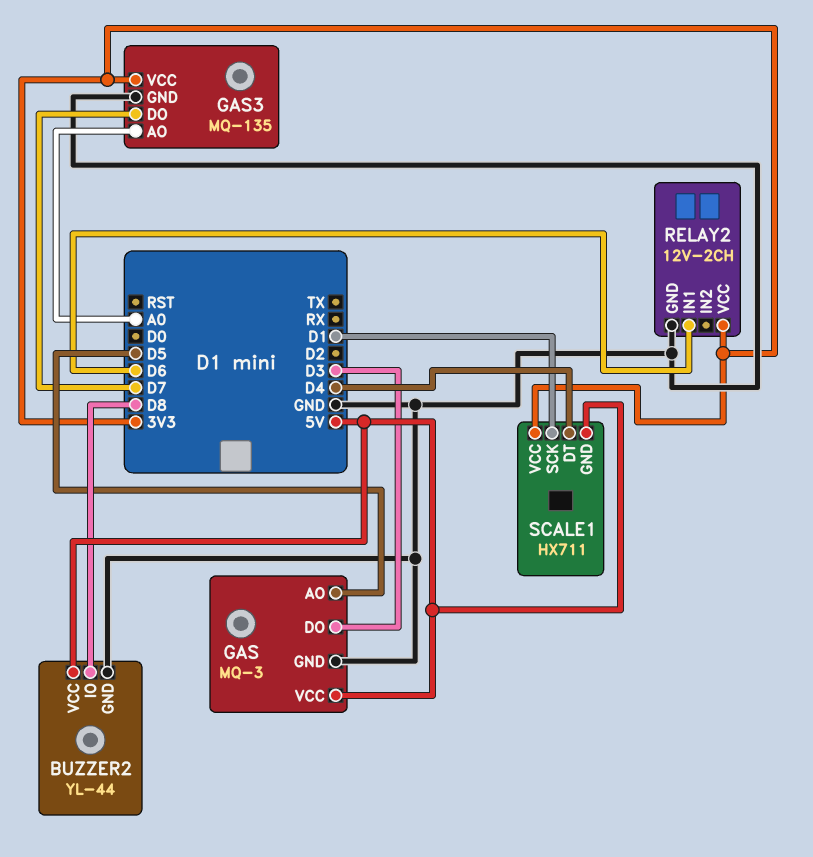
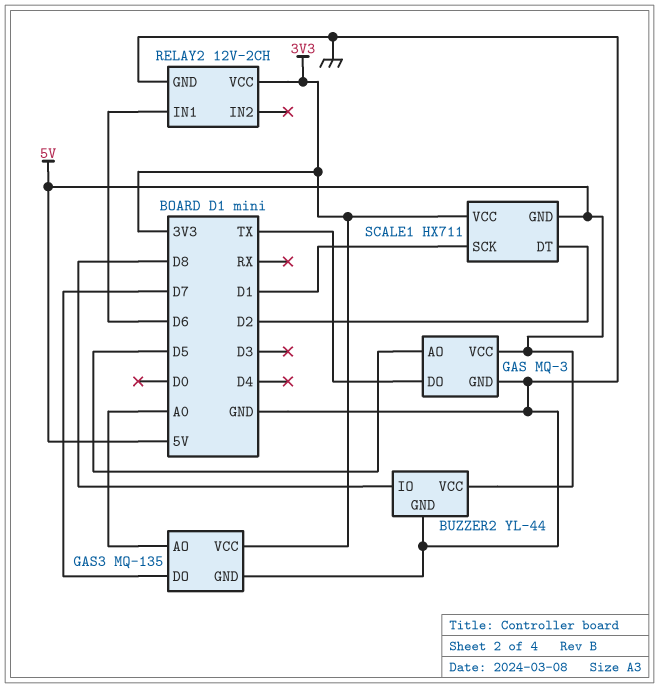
GAS pin DO: D3 -> TX
SCALE1 pin DT: D4 -> D2

